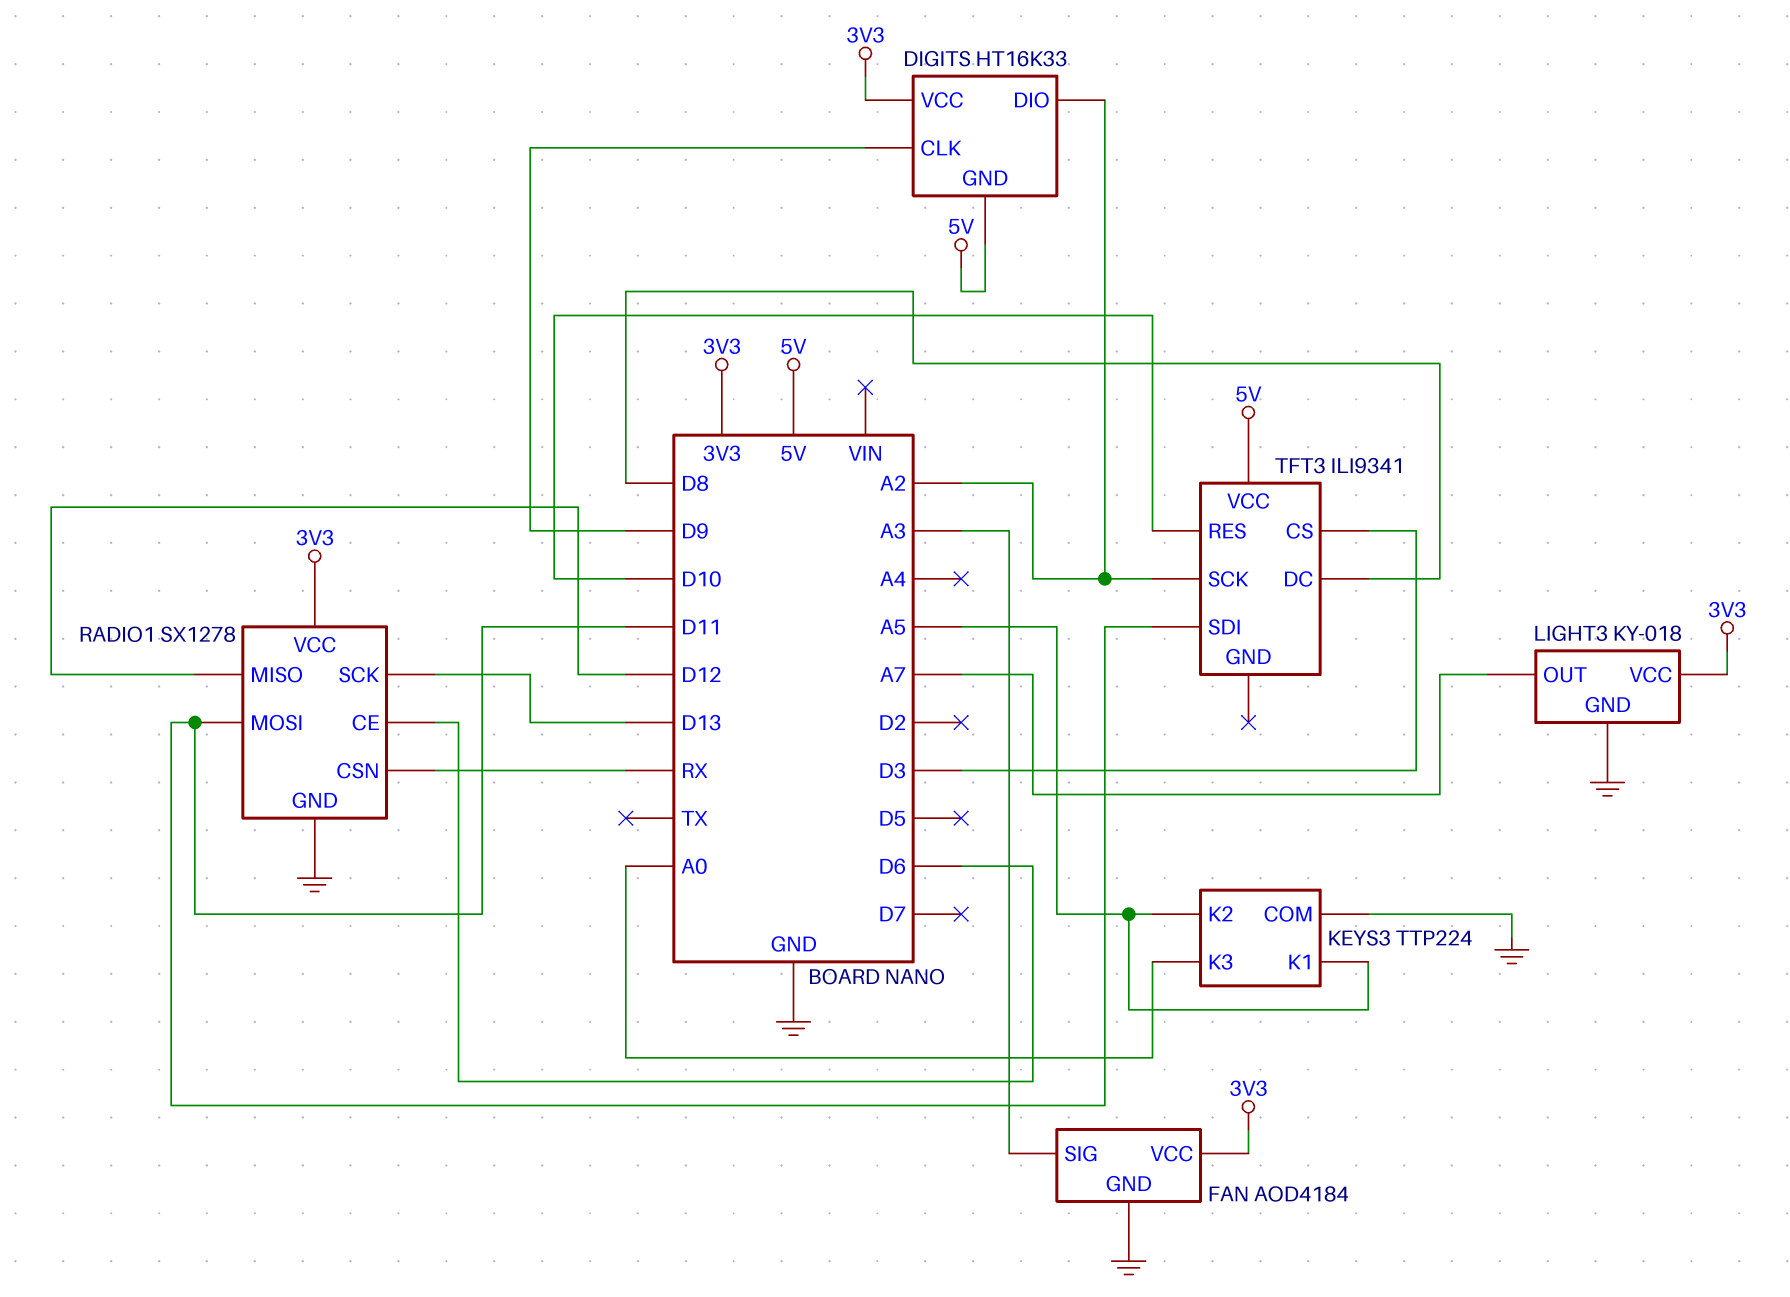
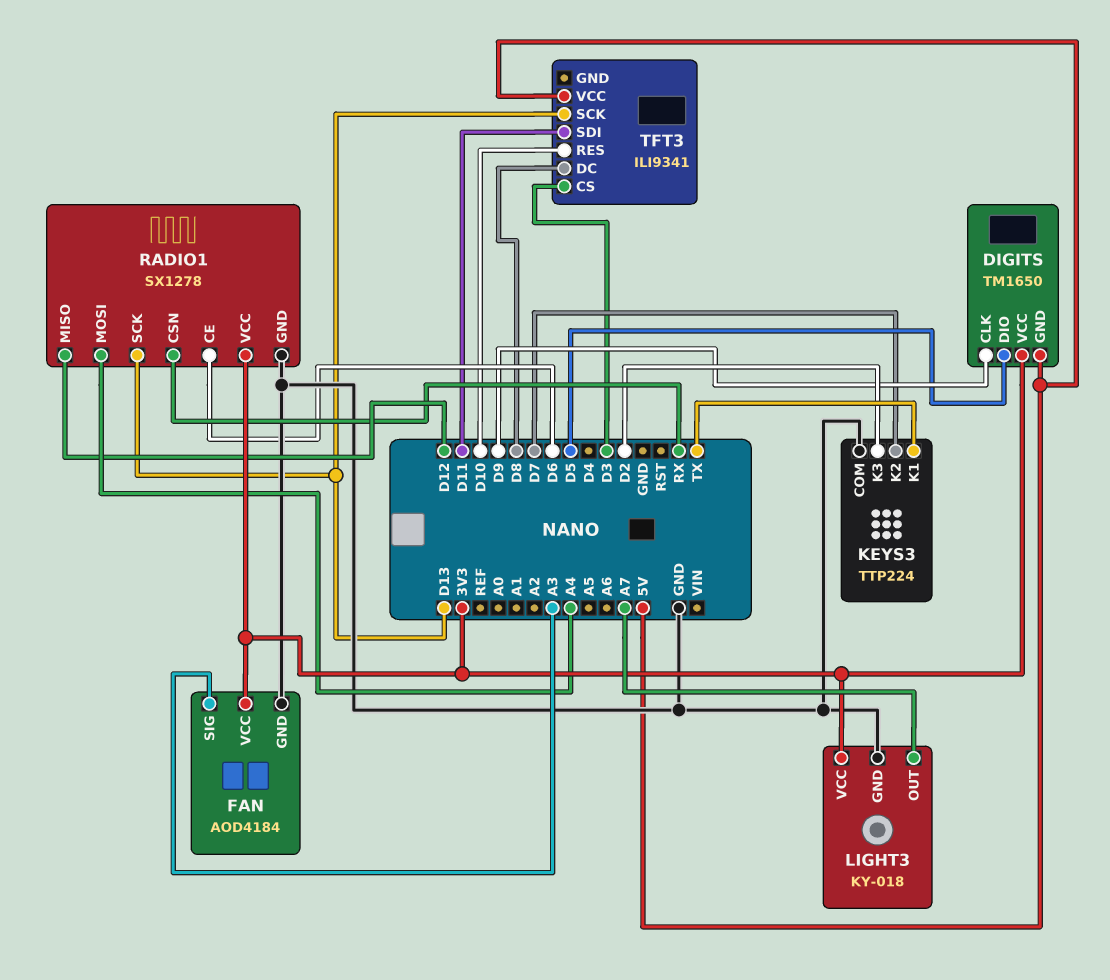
DIGITS: HT16K33 -> TM1650
DIGITS pin DIO: A2 -> D5
KEYS3 pin K1: A5 -> TX
KEYS3 pin K2: A5 -> D7
KEYS3 pin K3: A0 -> D2
RADIO1 pin MOSI: D11 -> A4
TFT3 pin SCK: A2 -> D13

